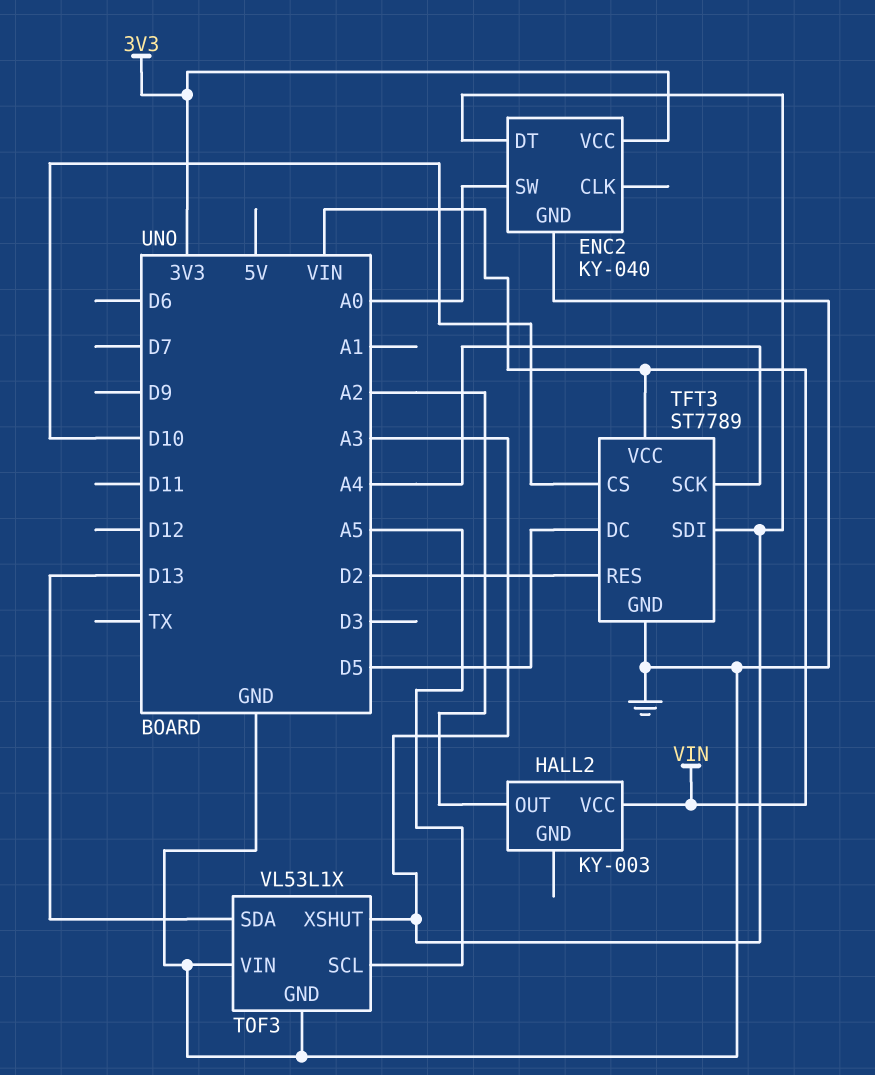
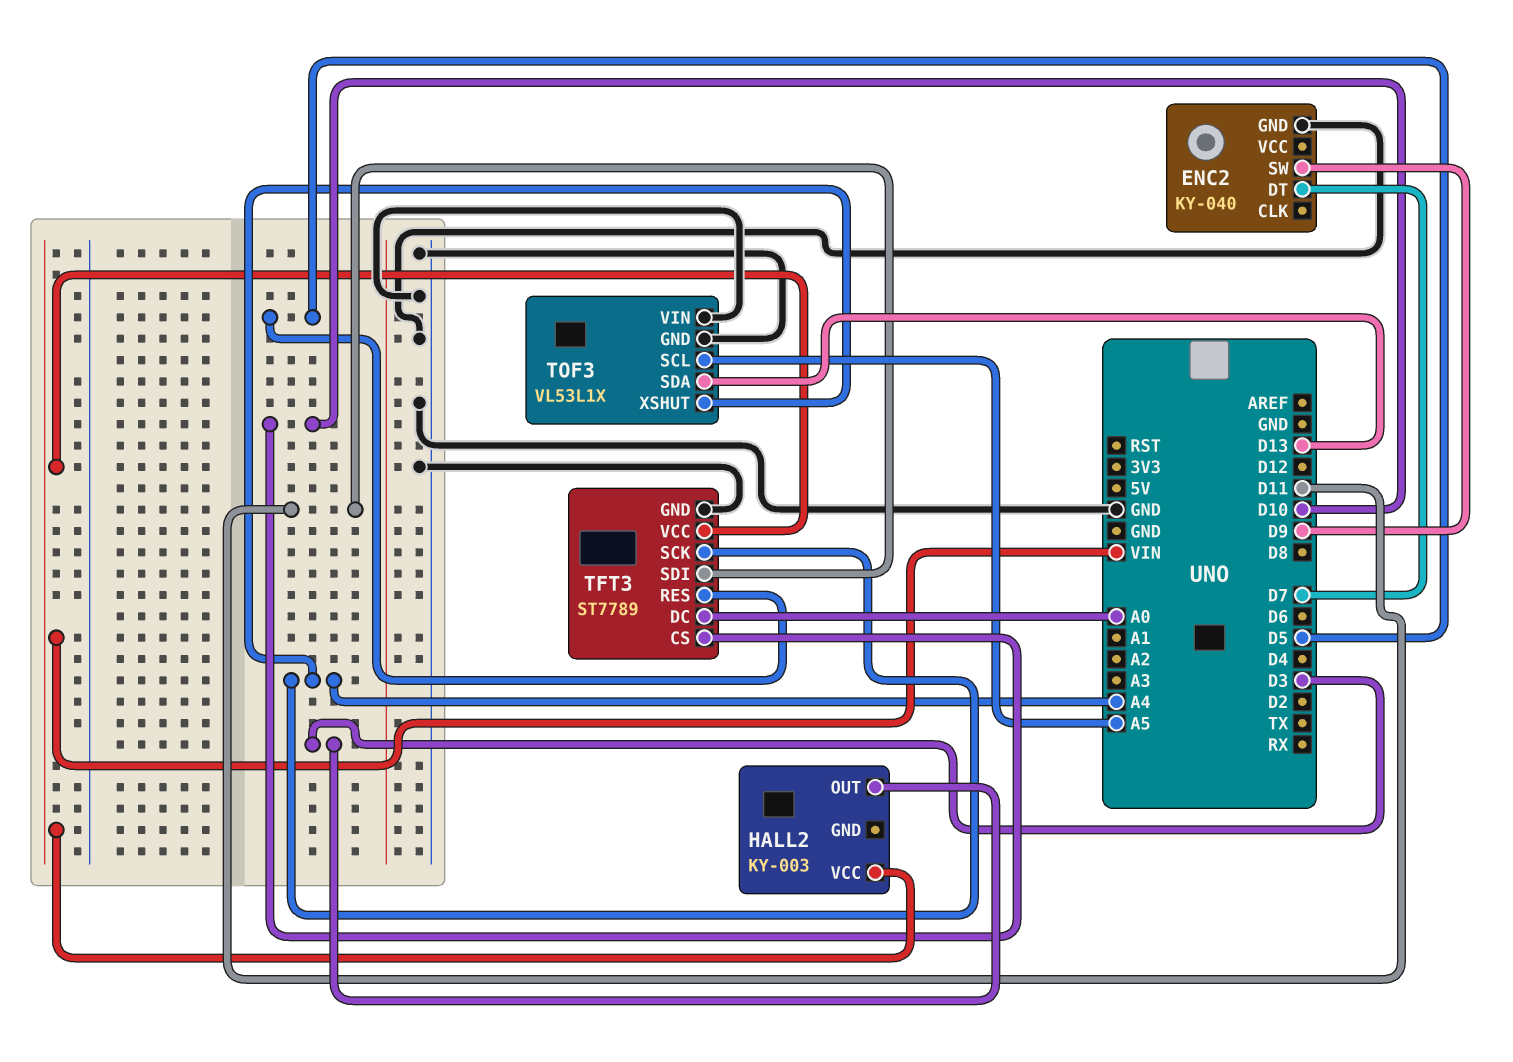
ENC2 pin DT: A3 -> D7
ENC2 pin SW: A0 -> D9
ENC2 pin VCC: 3V3 -> none
HALL2 pin OUT: A2 -> D3
TFT3 pin DC: D5 -> A0
TFT3 pin RES: D2 -> D5
TFT3 pin SDI: A3 -> D11
TOF3 pin XSHUT: A3 -> A4

